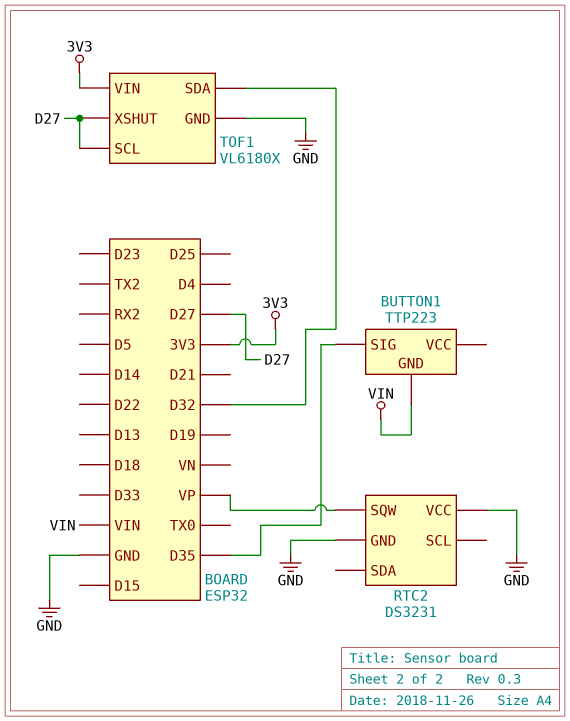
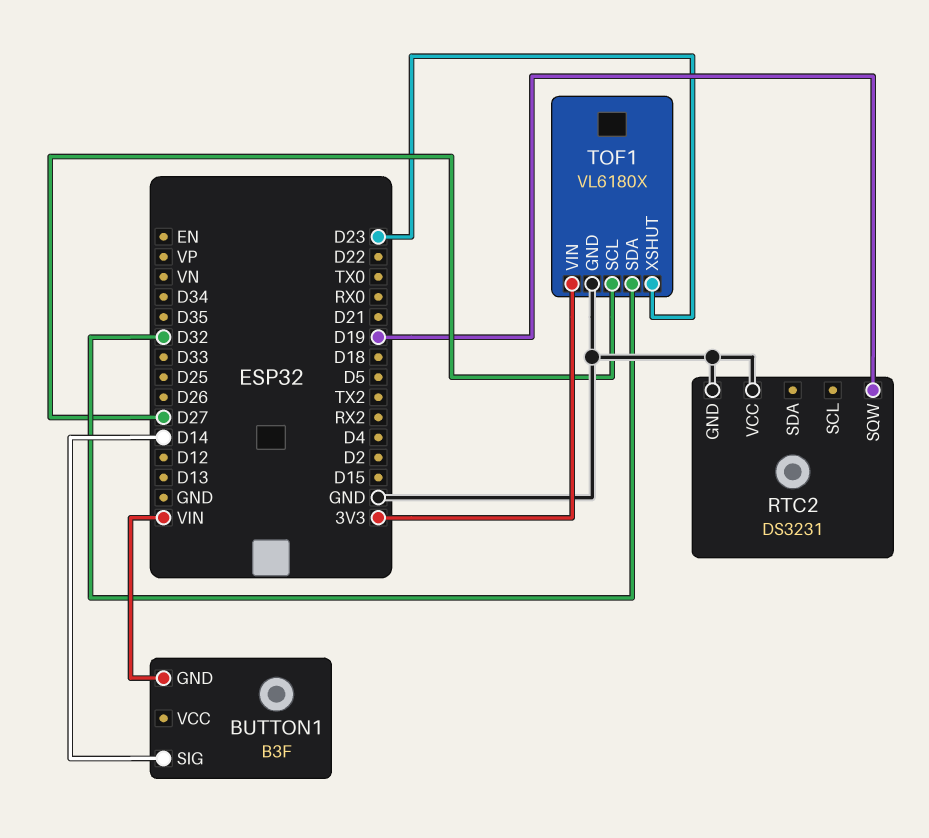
BUTTON1: TTP223 -> B3F
BUTTON1 pin SIG: D35 -> D14
RTC2 pin SQW: VP -> D19
TOF1 pin XSHUT: D27 -> D23

